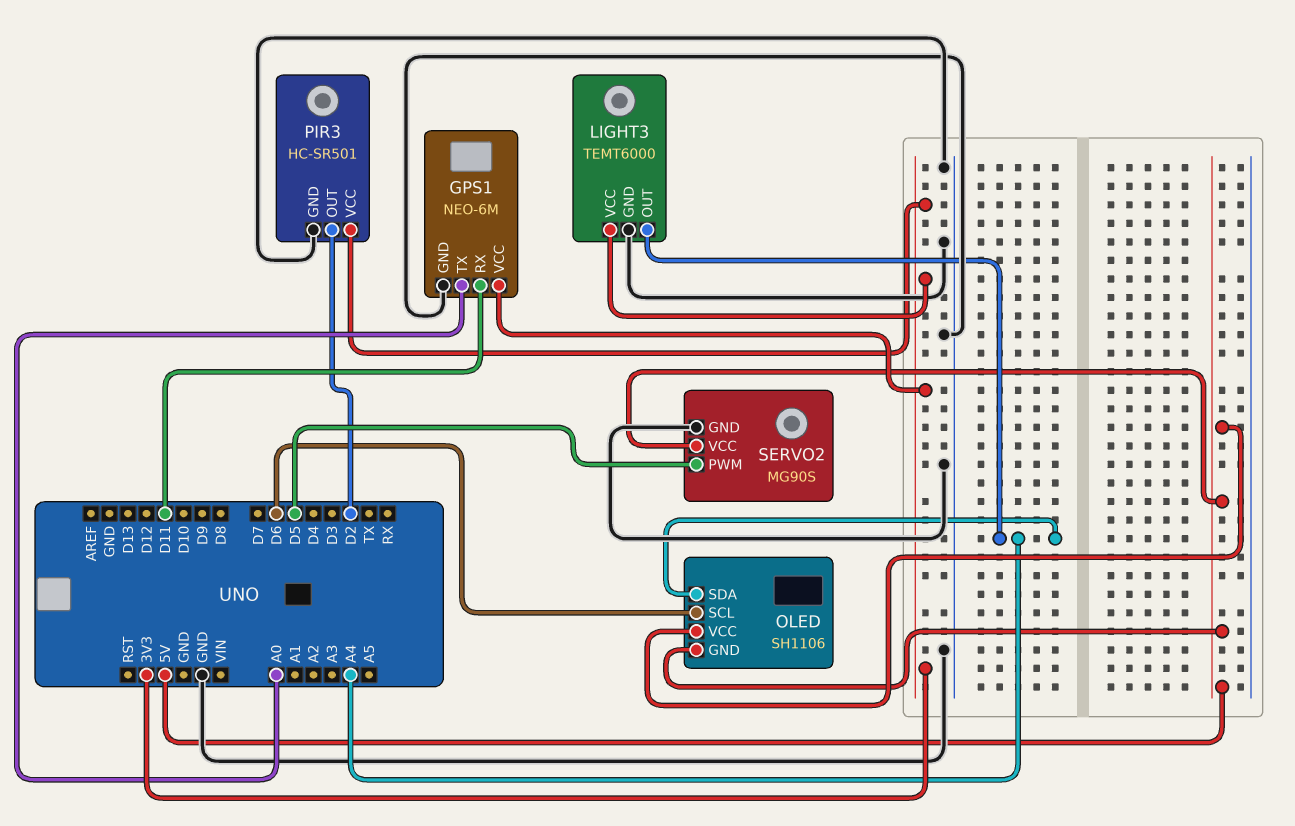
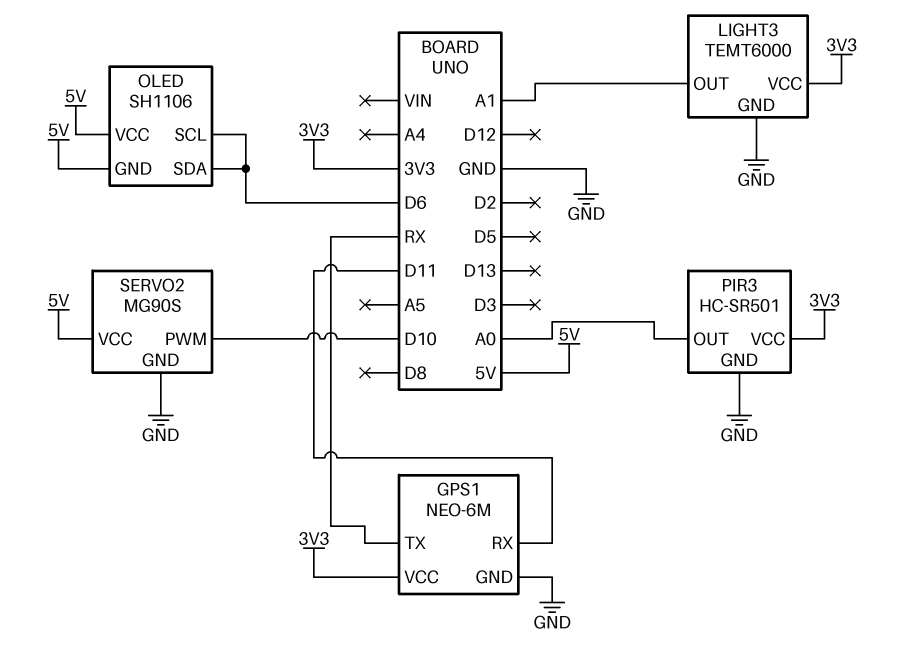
GPS1 pin TX: A0 -> RX
LIGHT3 pin OUT: A4 -> A1
OLED pin SDA: A4 -> D6
PIR3 pin OUT: D2 -> A0
SERVO2 pin PWM: D5 -> D10

